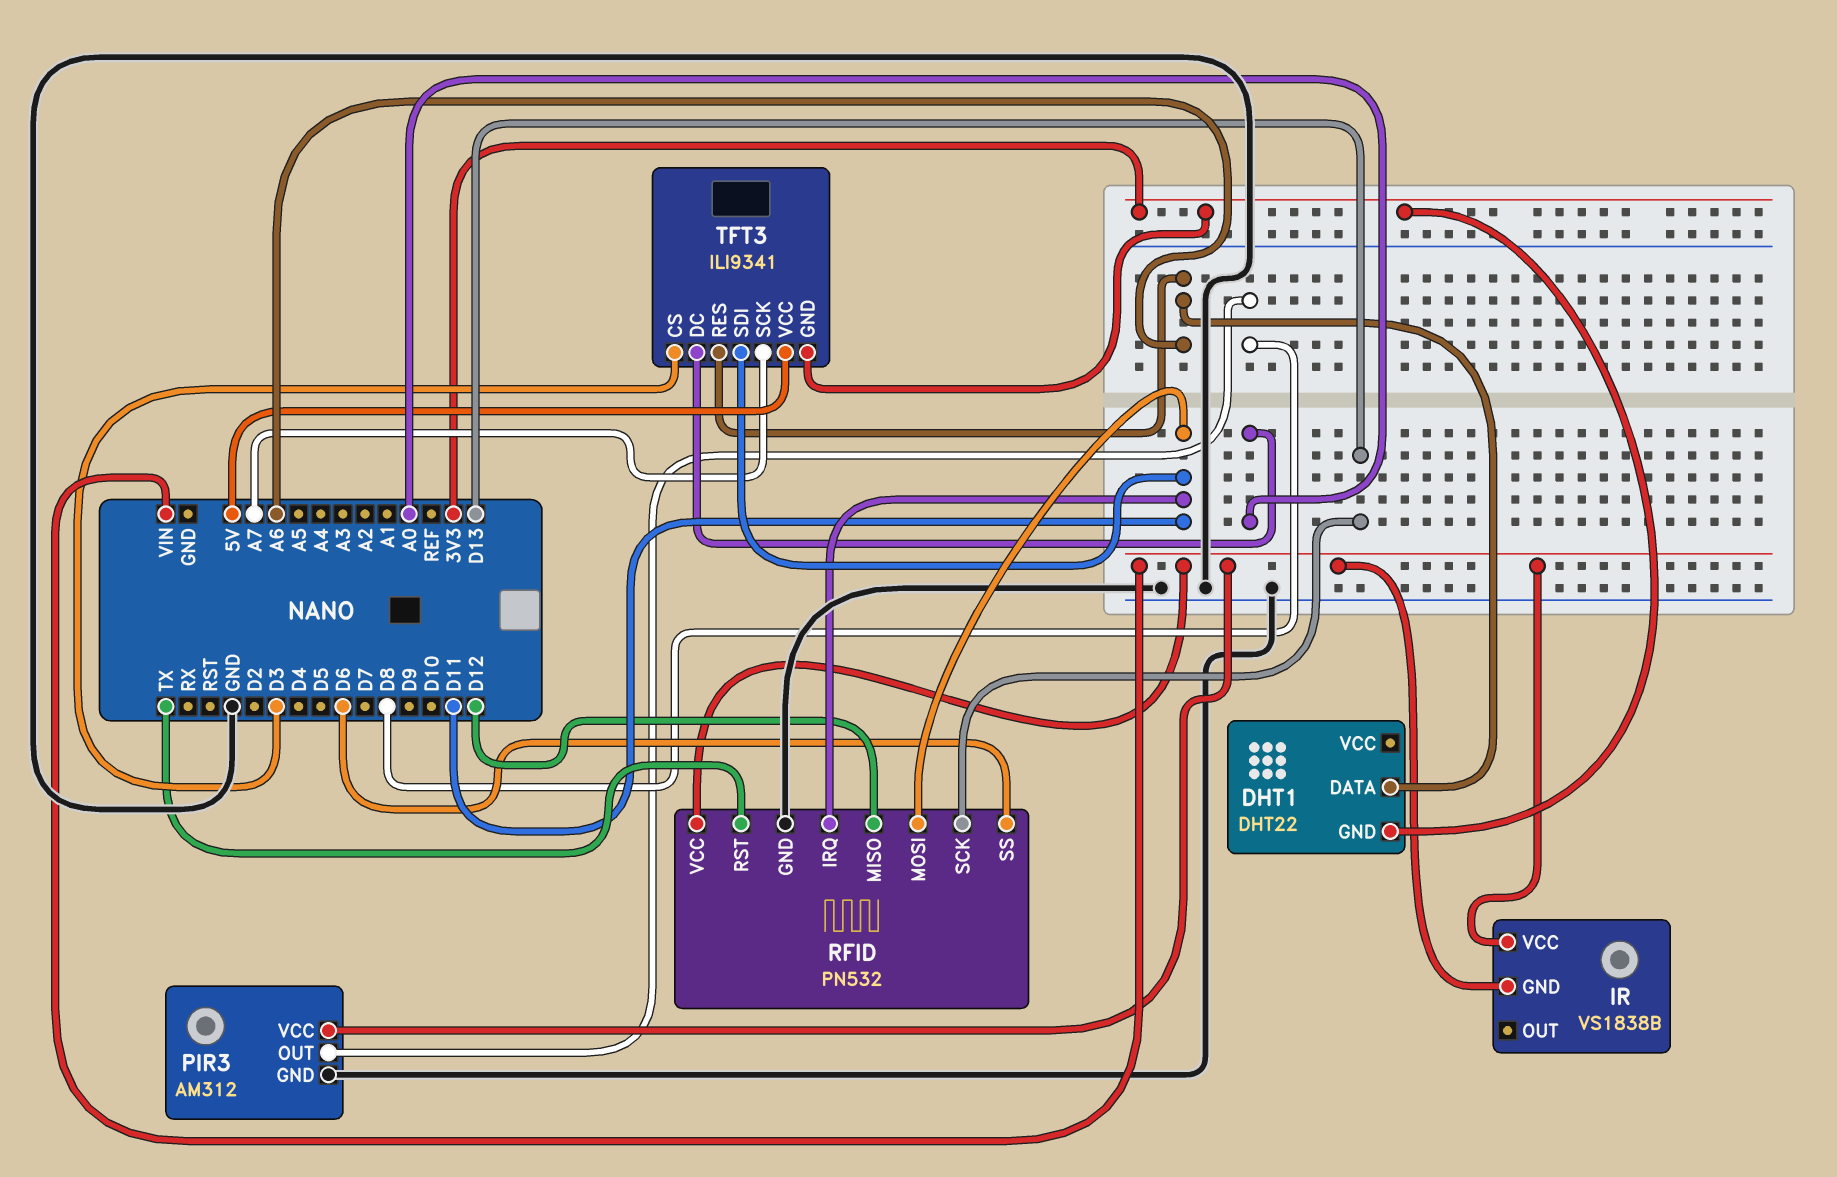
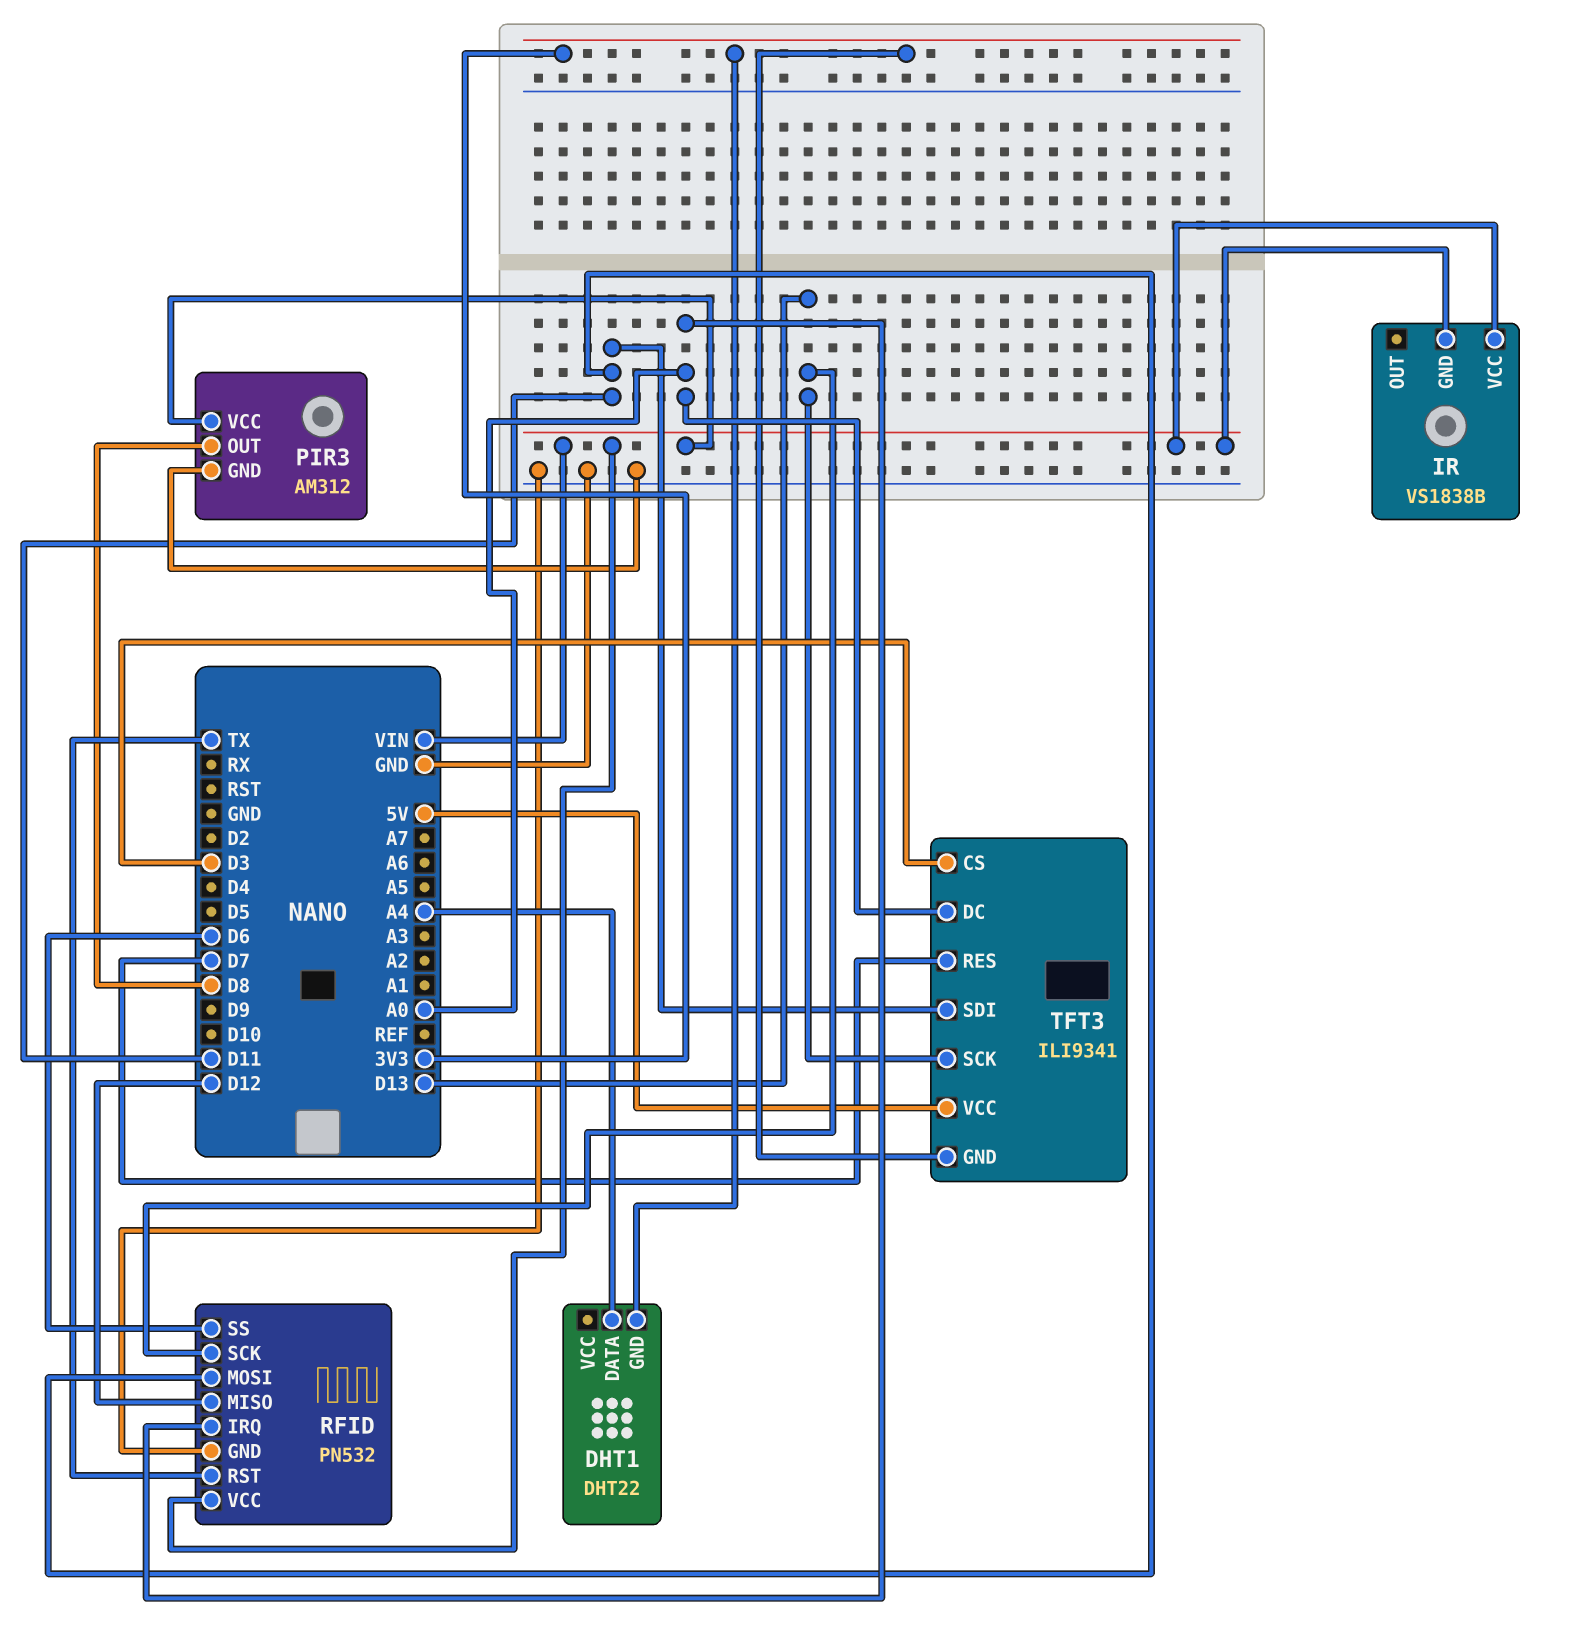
DHT1 pin DATA: A6 -> A4
RFID pin IRQ: D11 -> A0
TFT3 pin RES: A6 -> D7
TFT3 pin SCK: A7 -> D13

